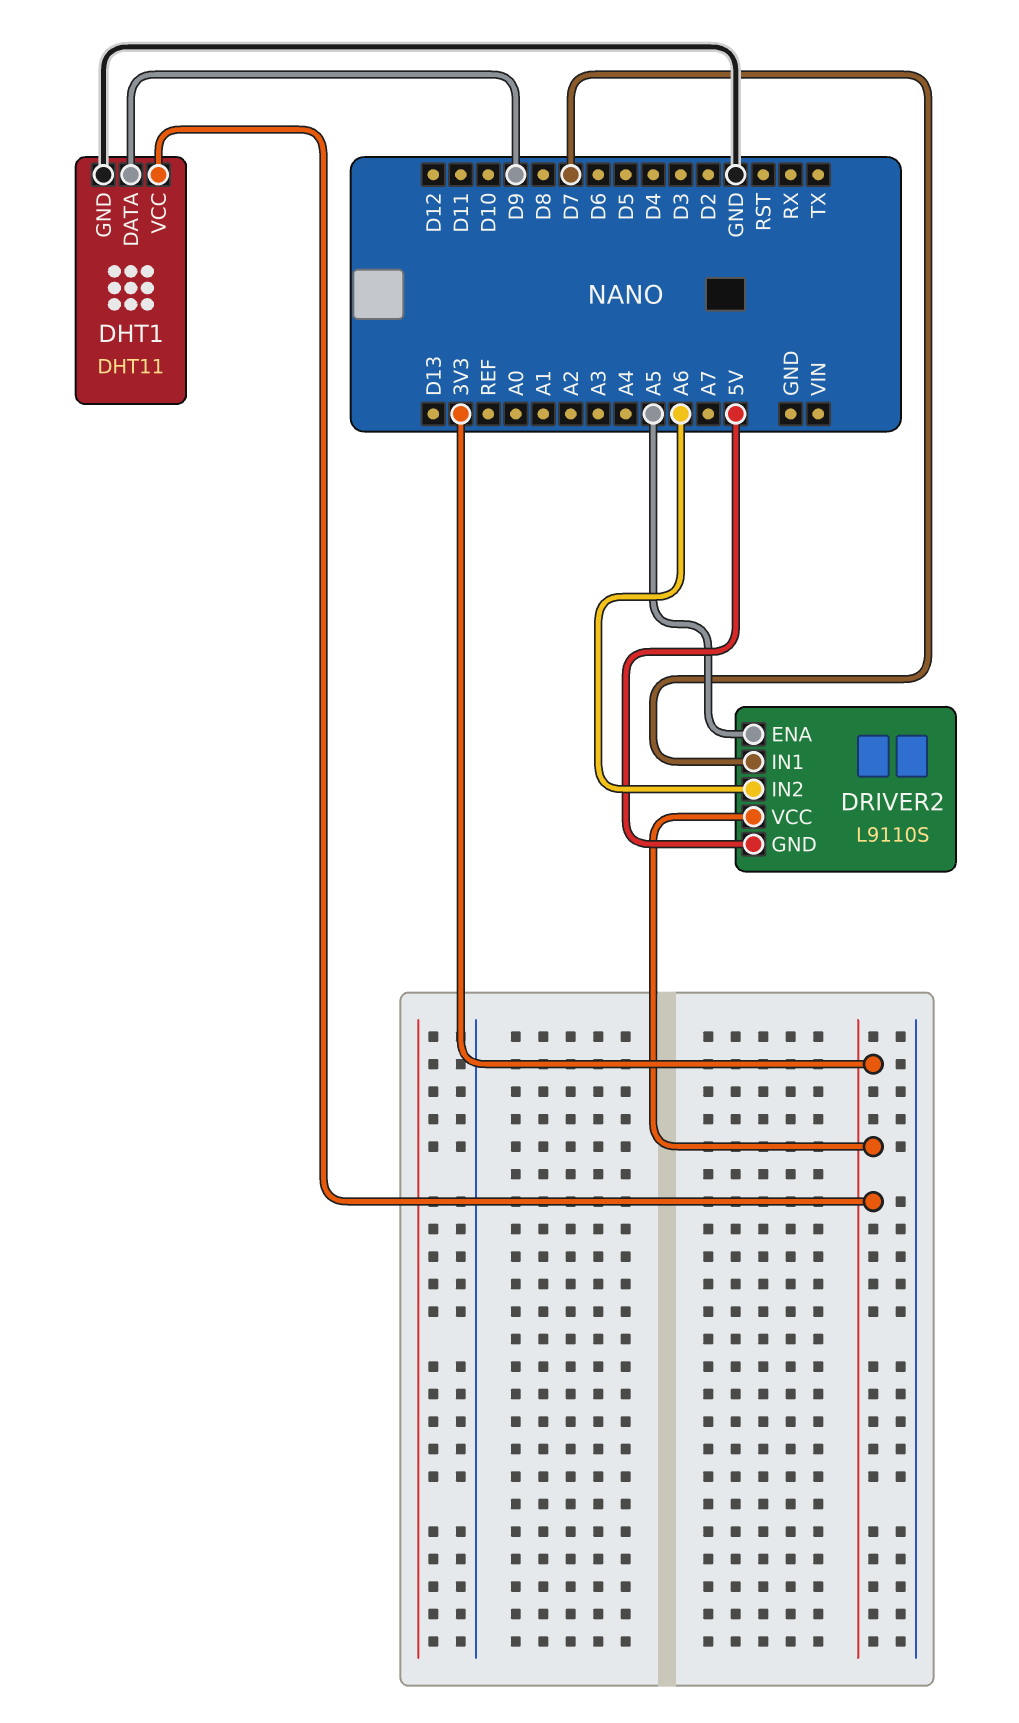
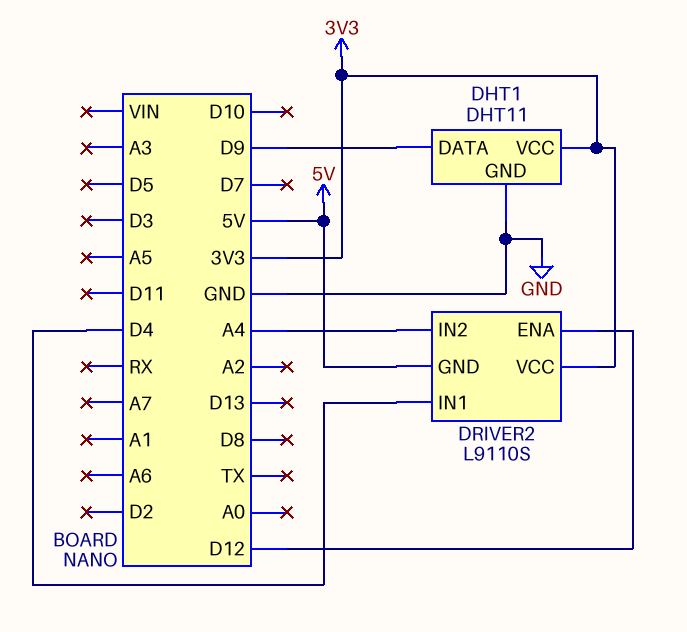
DRIVER2 pin ENA: A5 -> D12
DRIVER2 pin IN1: D7 -> D4
DRIVER2 pin IN2: A6 -> A4

